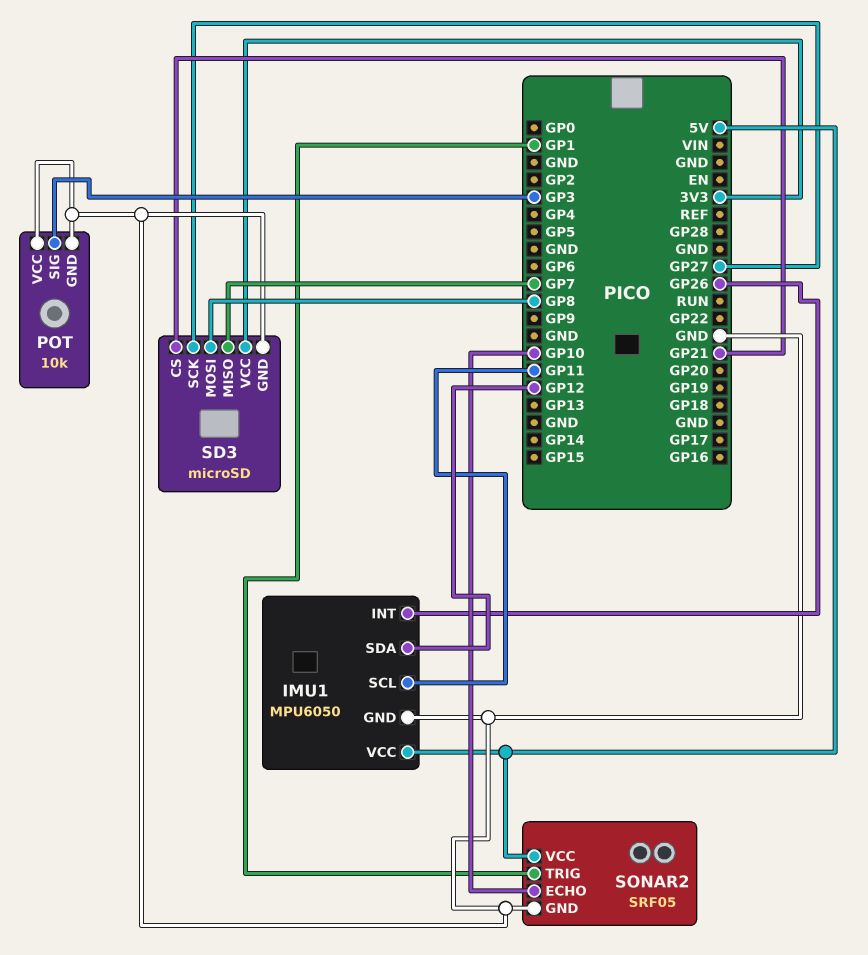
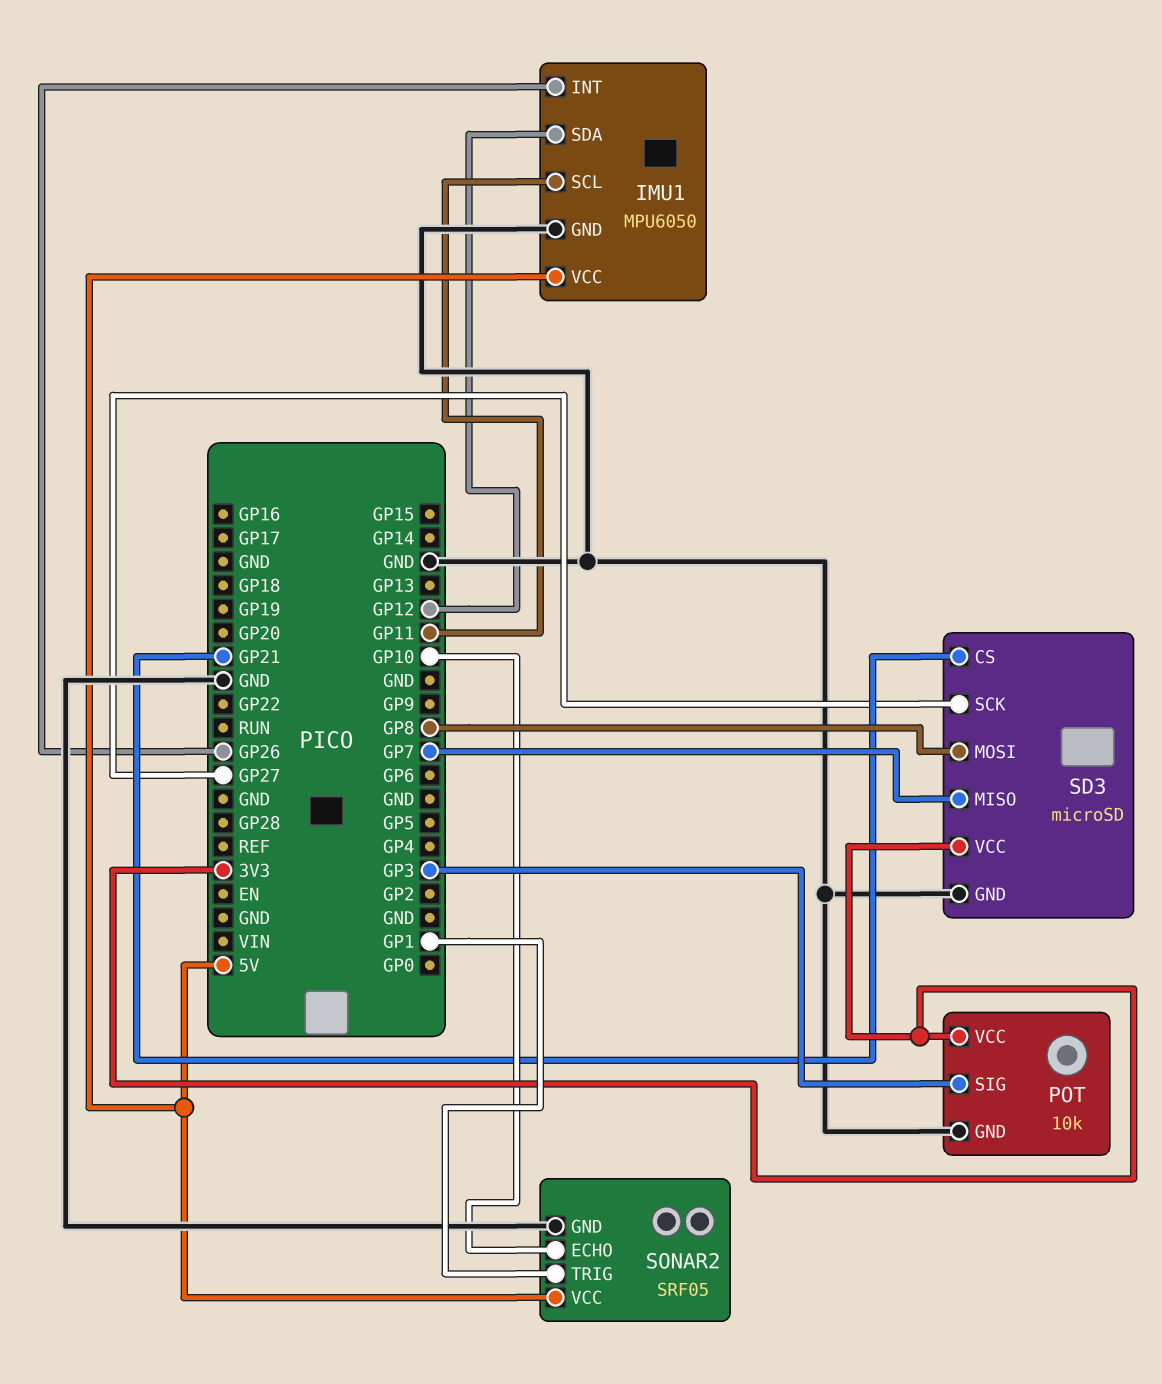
POT pin VCC: GND -> 3V3

